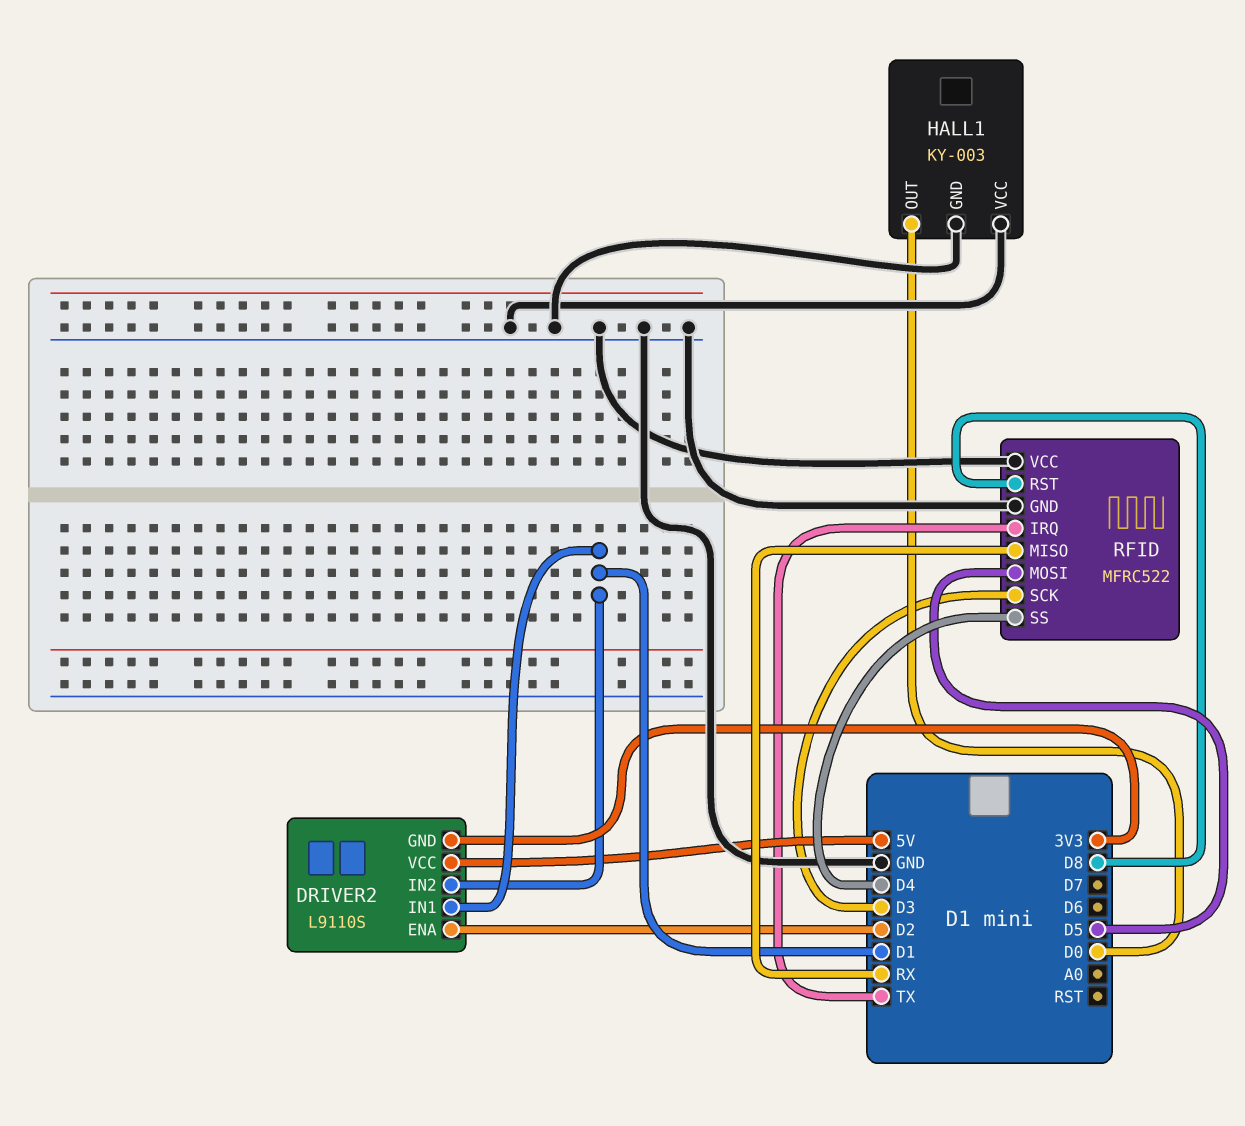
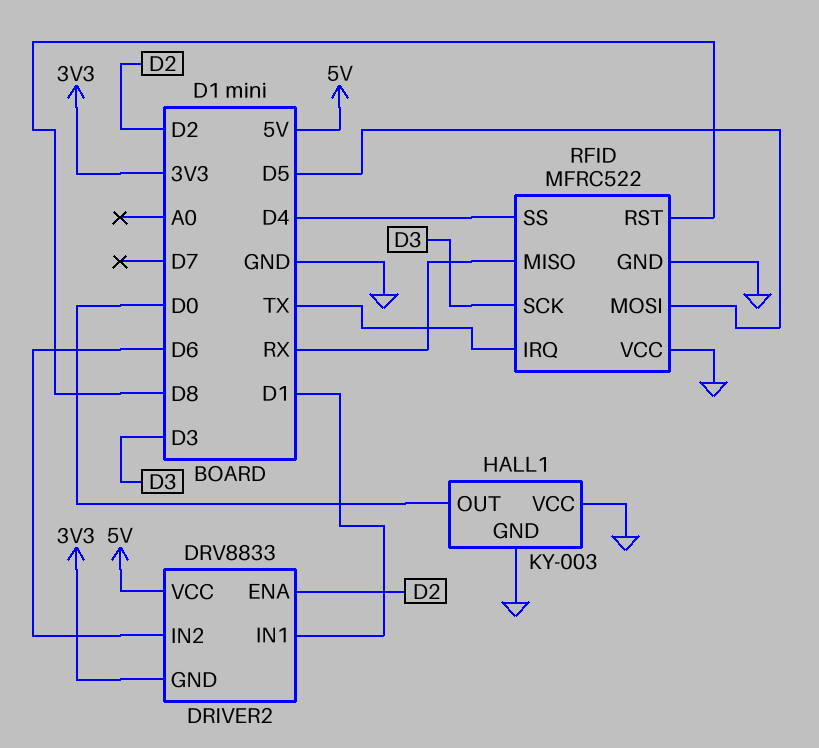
DRIVER2: L9110S -> DRV8833
DRIVER2 pin IN2: D1 -> D6

